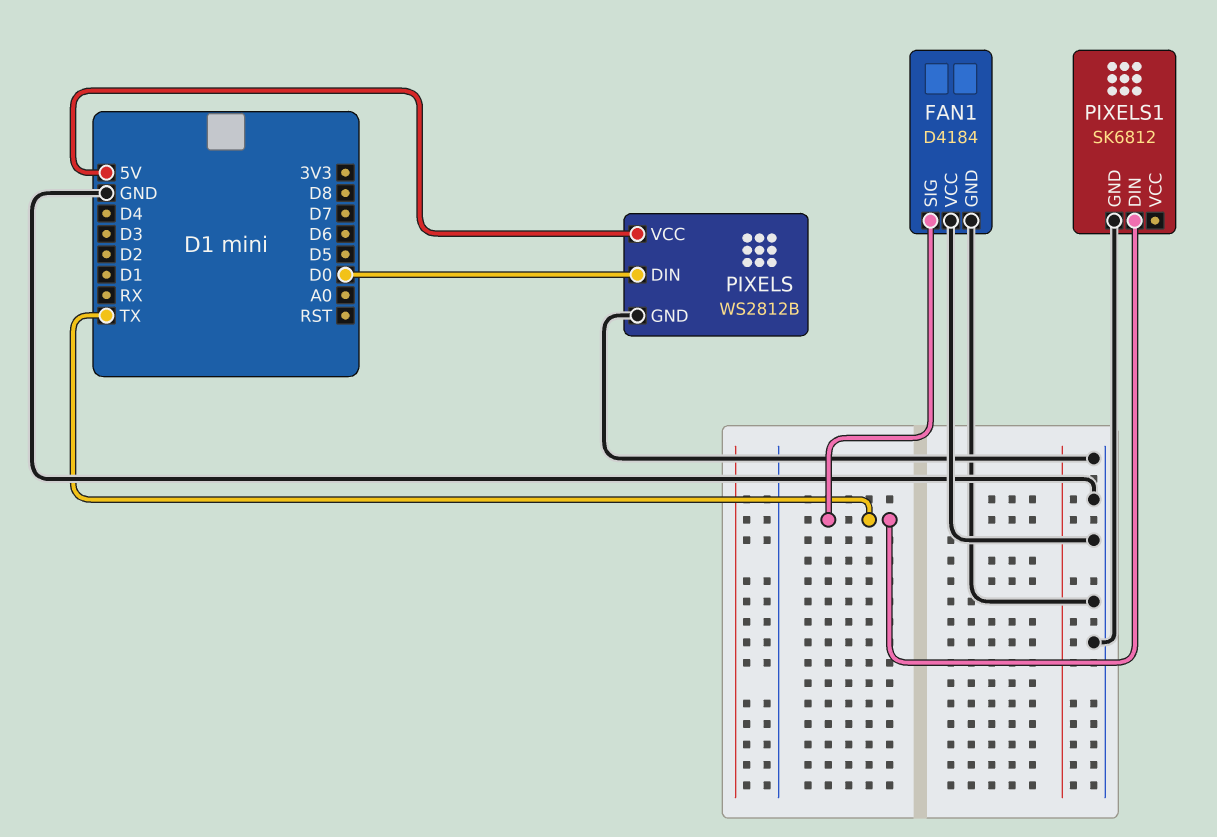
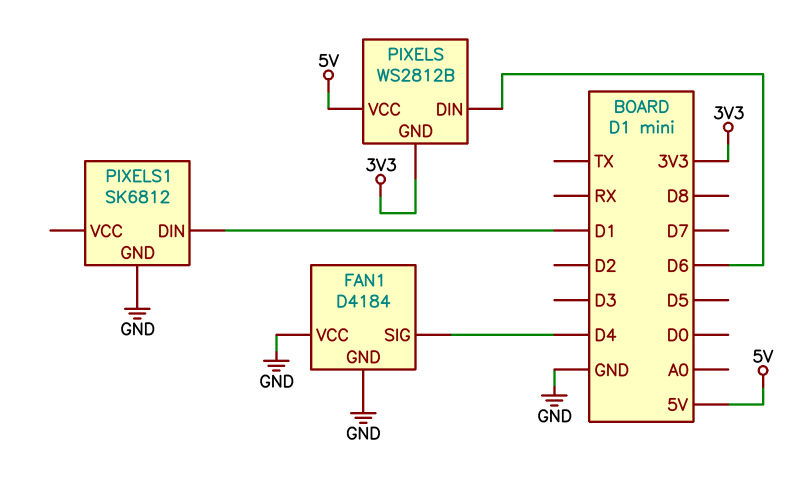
FAN1 pin SIG: TX -> D4
PIXELS pin DIN: D0 -> D6
PIXELS pin GND: GND -> 3V3
PIXELS1 pin DIN: TX -> D1

